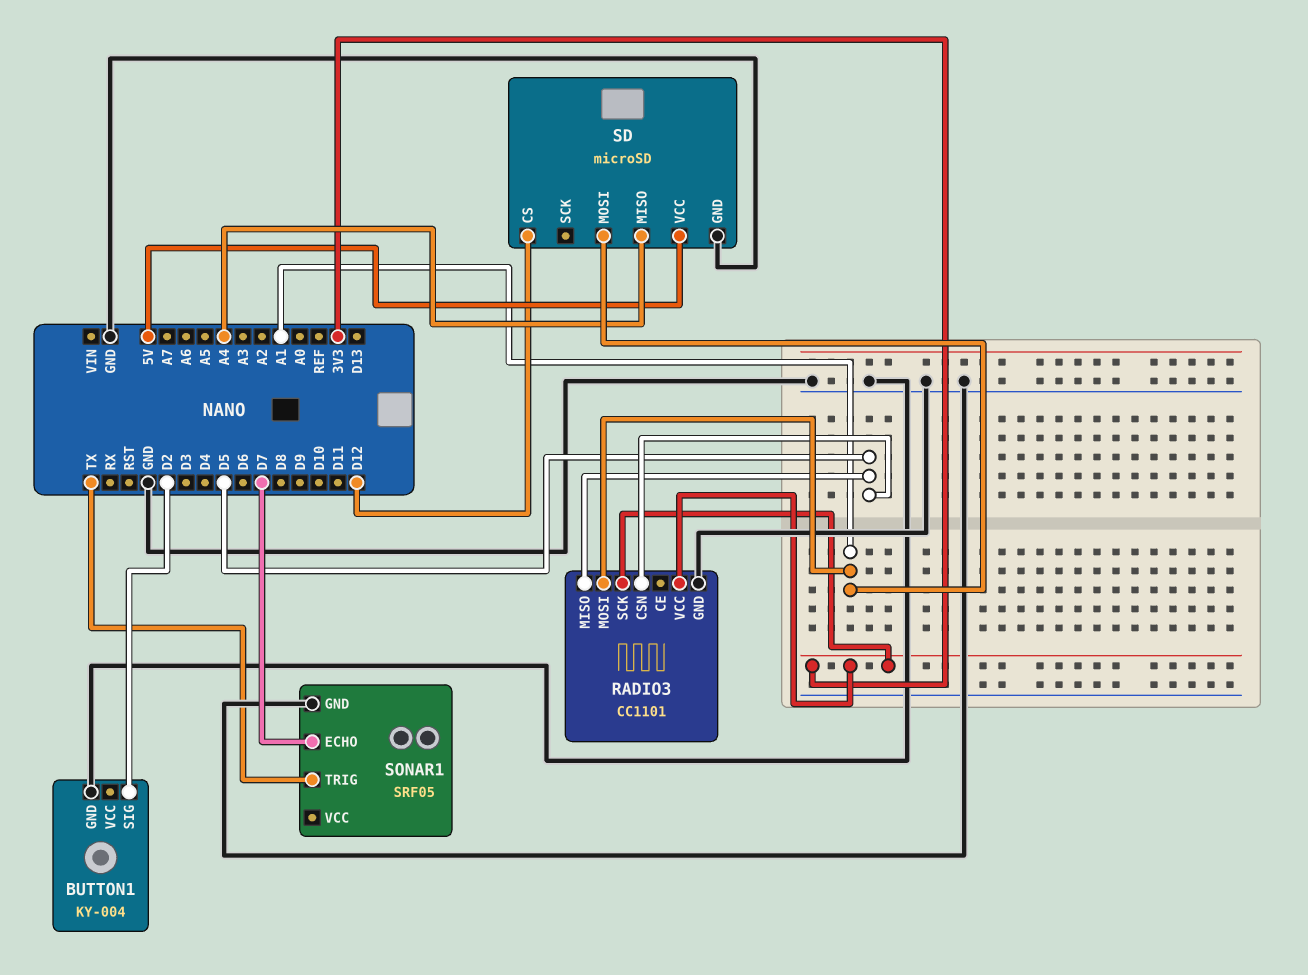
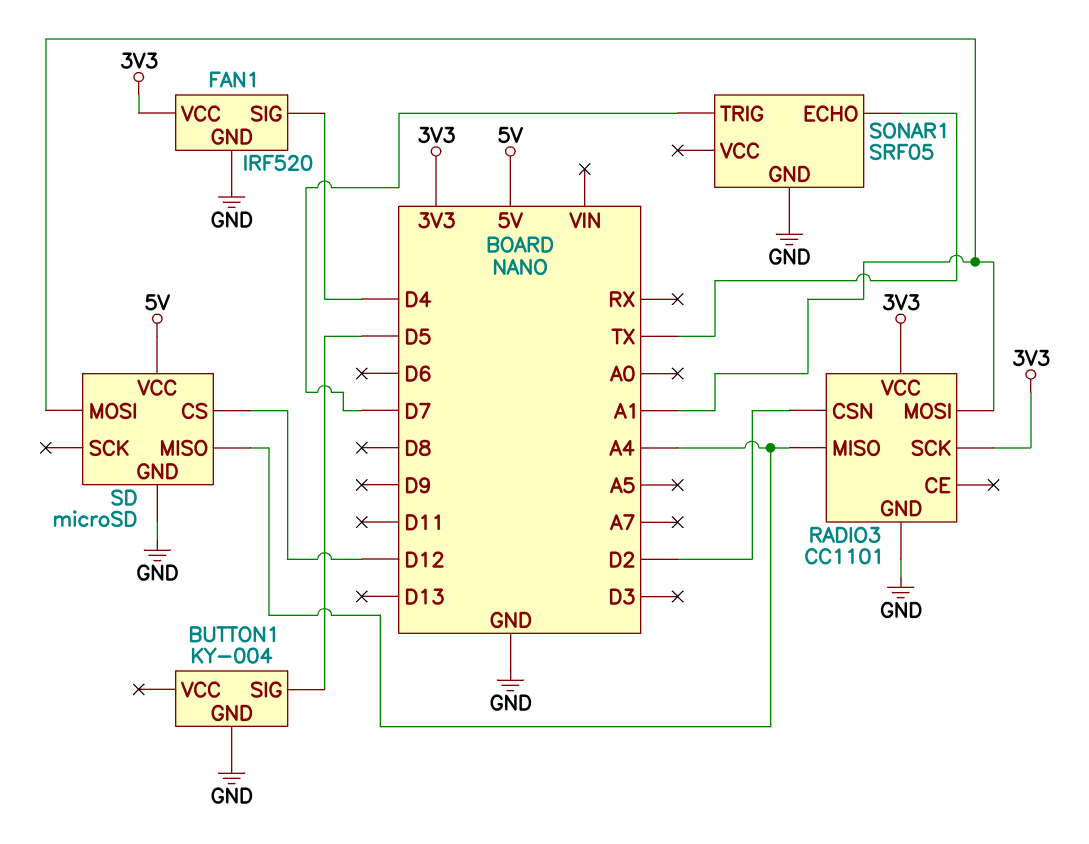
BUTTON1 pin SIG: D2 -> D5
FAN1: none -> IRF520
FAN1 pin GND: none -> GND
FAN1 pin SIG: none -> D4
FAN1 pin VCC: none -> 3V3
RADIO3 pin CSN: D5 -> D2
RADIO3 pin MISO: D5 -> A4
SONAR1 pin ECHO: D7 -> TX
SONAR1 pin TRIG: TX -> D7

